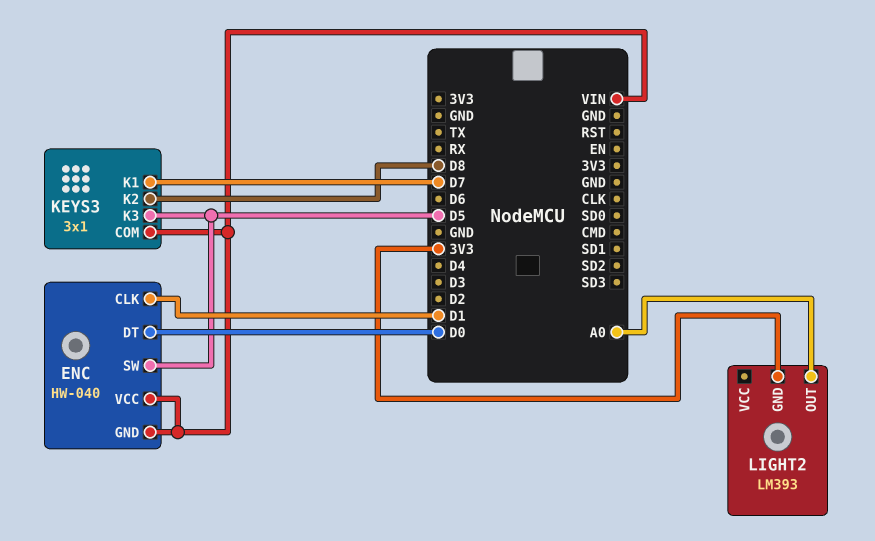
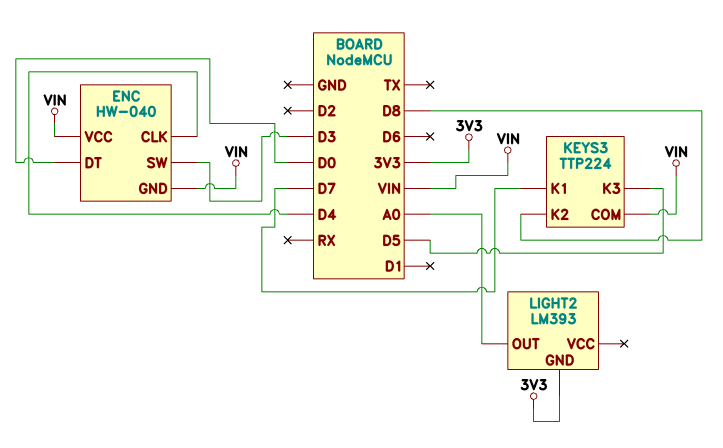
ENC pin CLK: D1 -> D4
ENC pin SW: D5 -> D3
KEYS3: 3x1 -> TTP224

